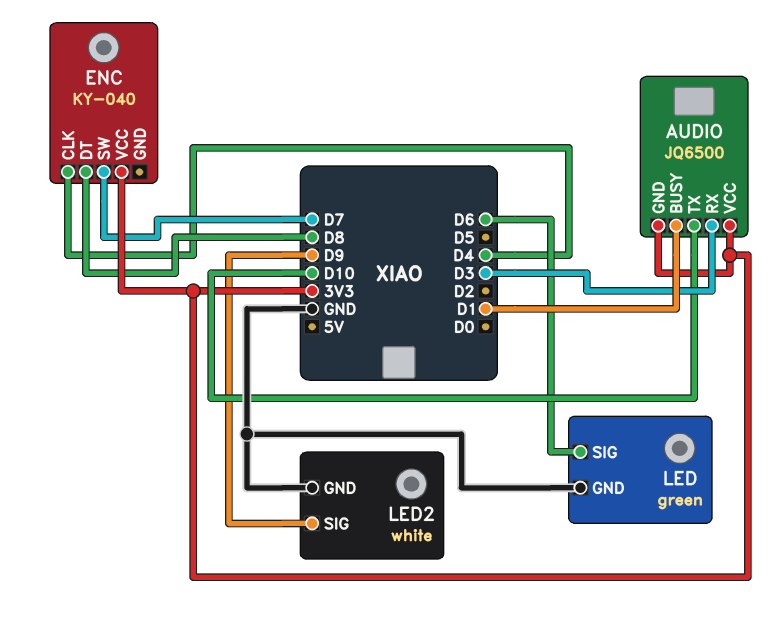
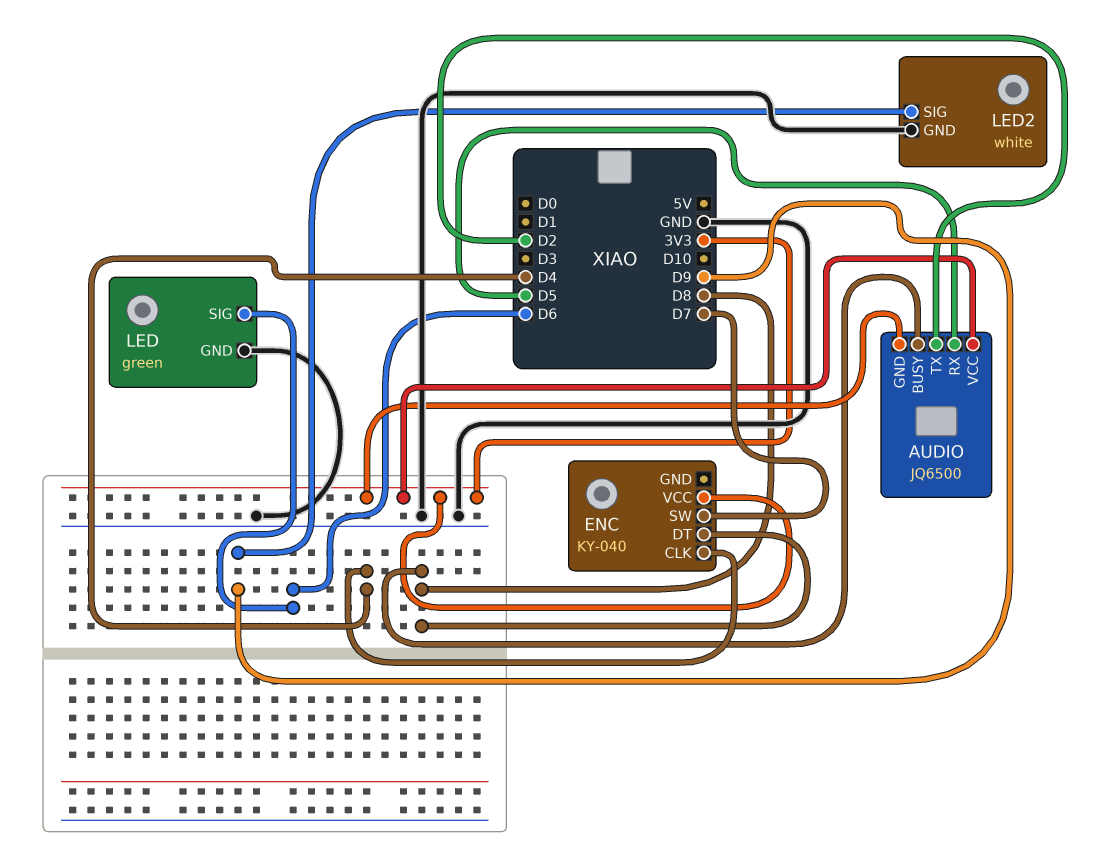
AUDIO pin BUSY: D1 -> D8
AUDIO pin RX: D3 -> D5
AUDIO pin TX: D10 -> D2

